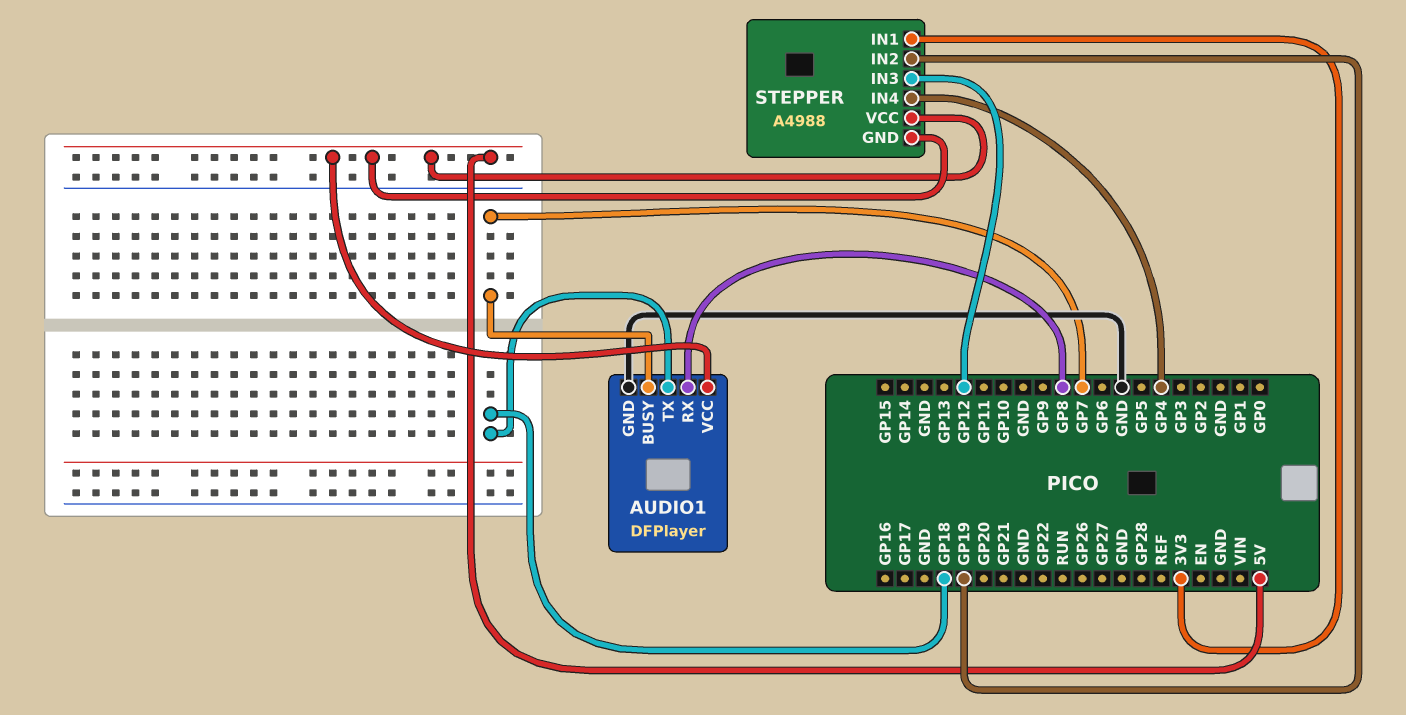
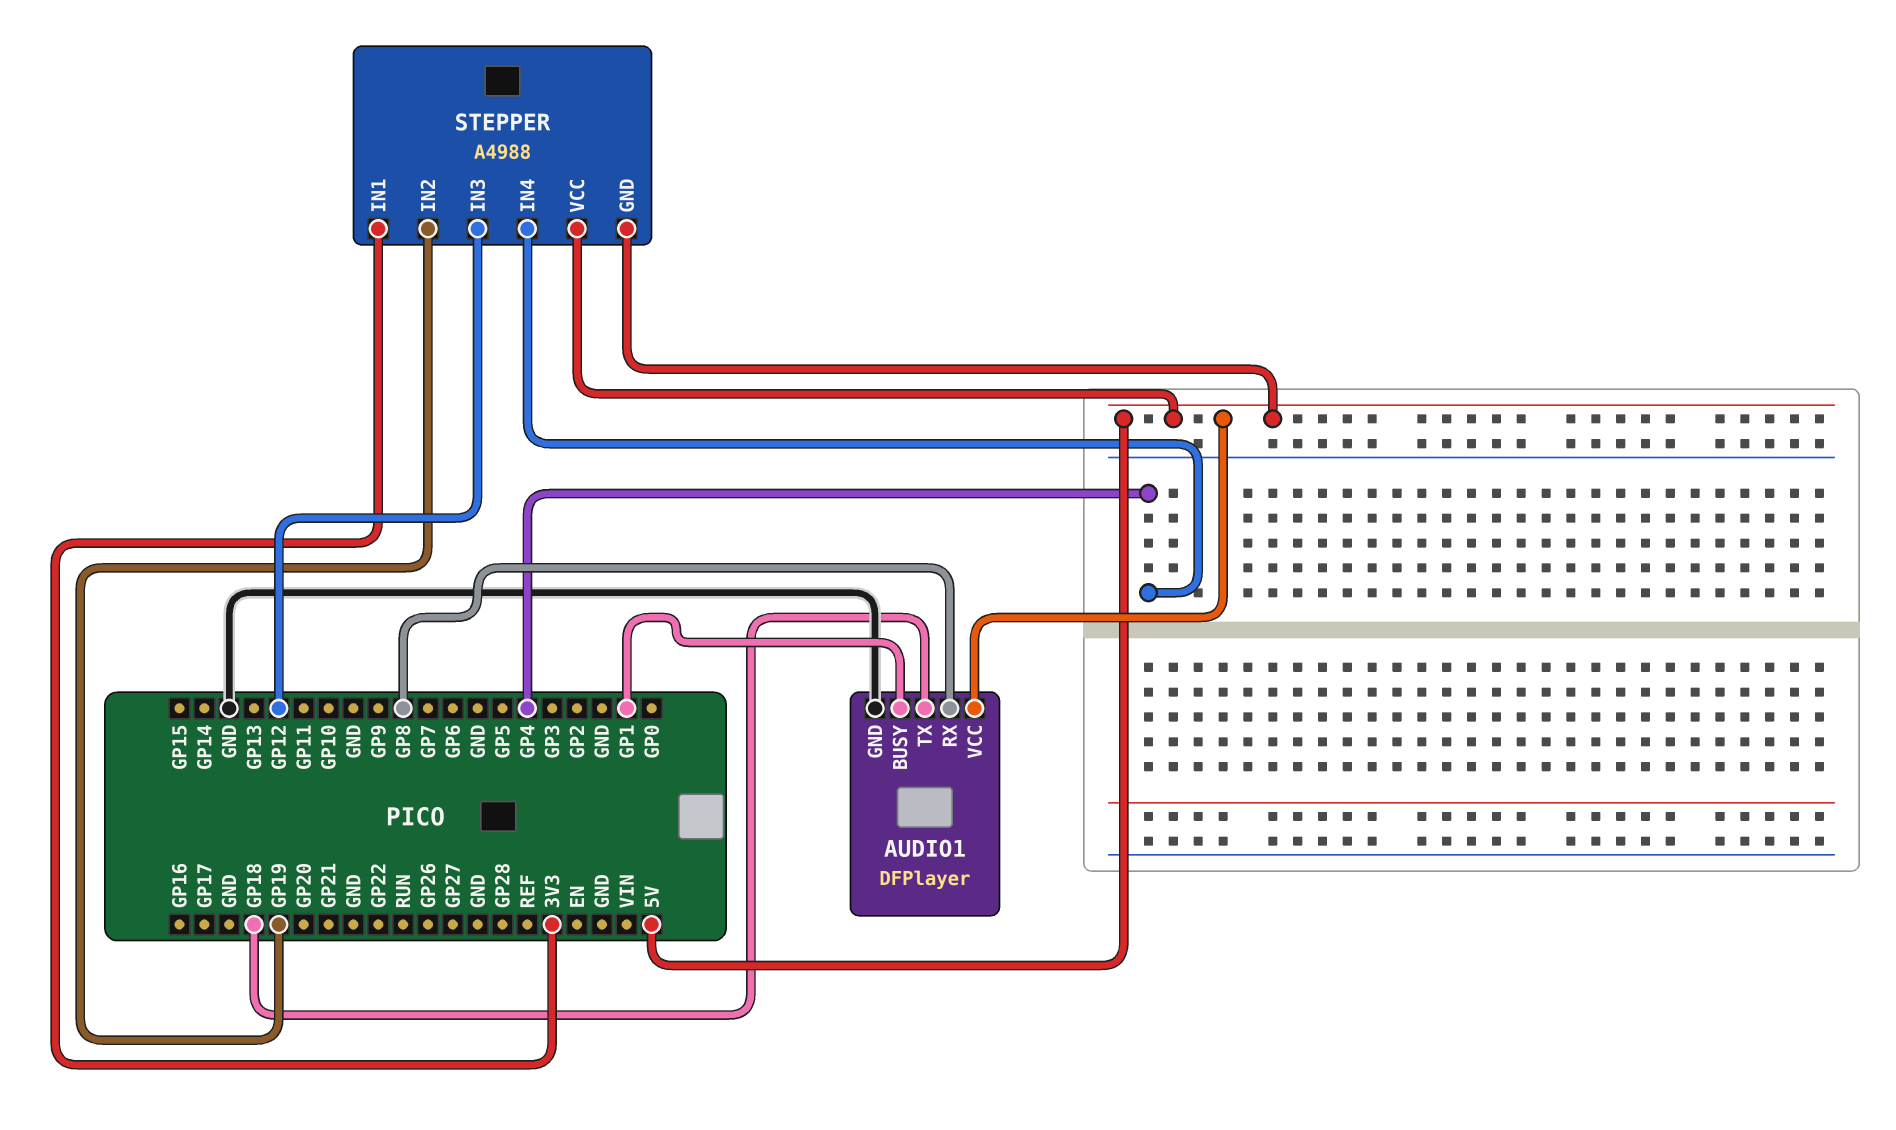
AUDIO1 pin BUSY: GP7 -> GP1

